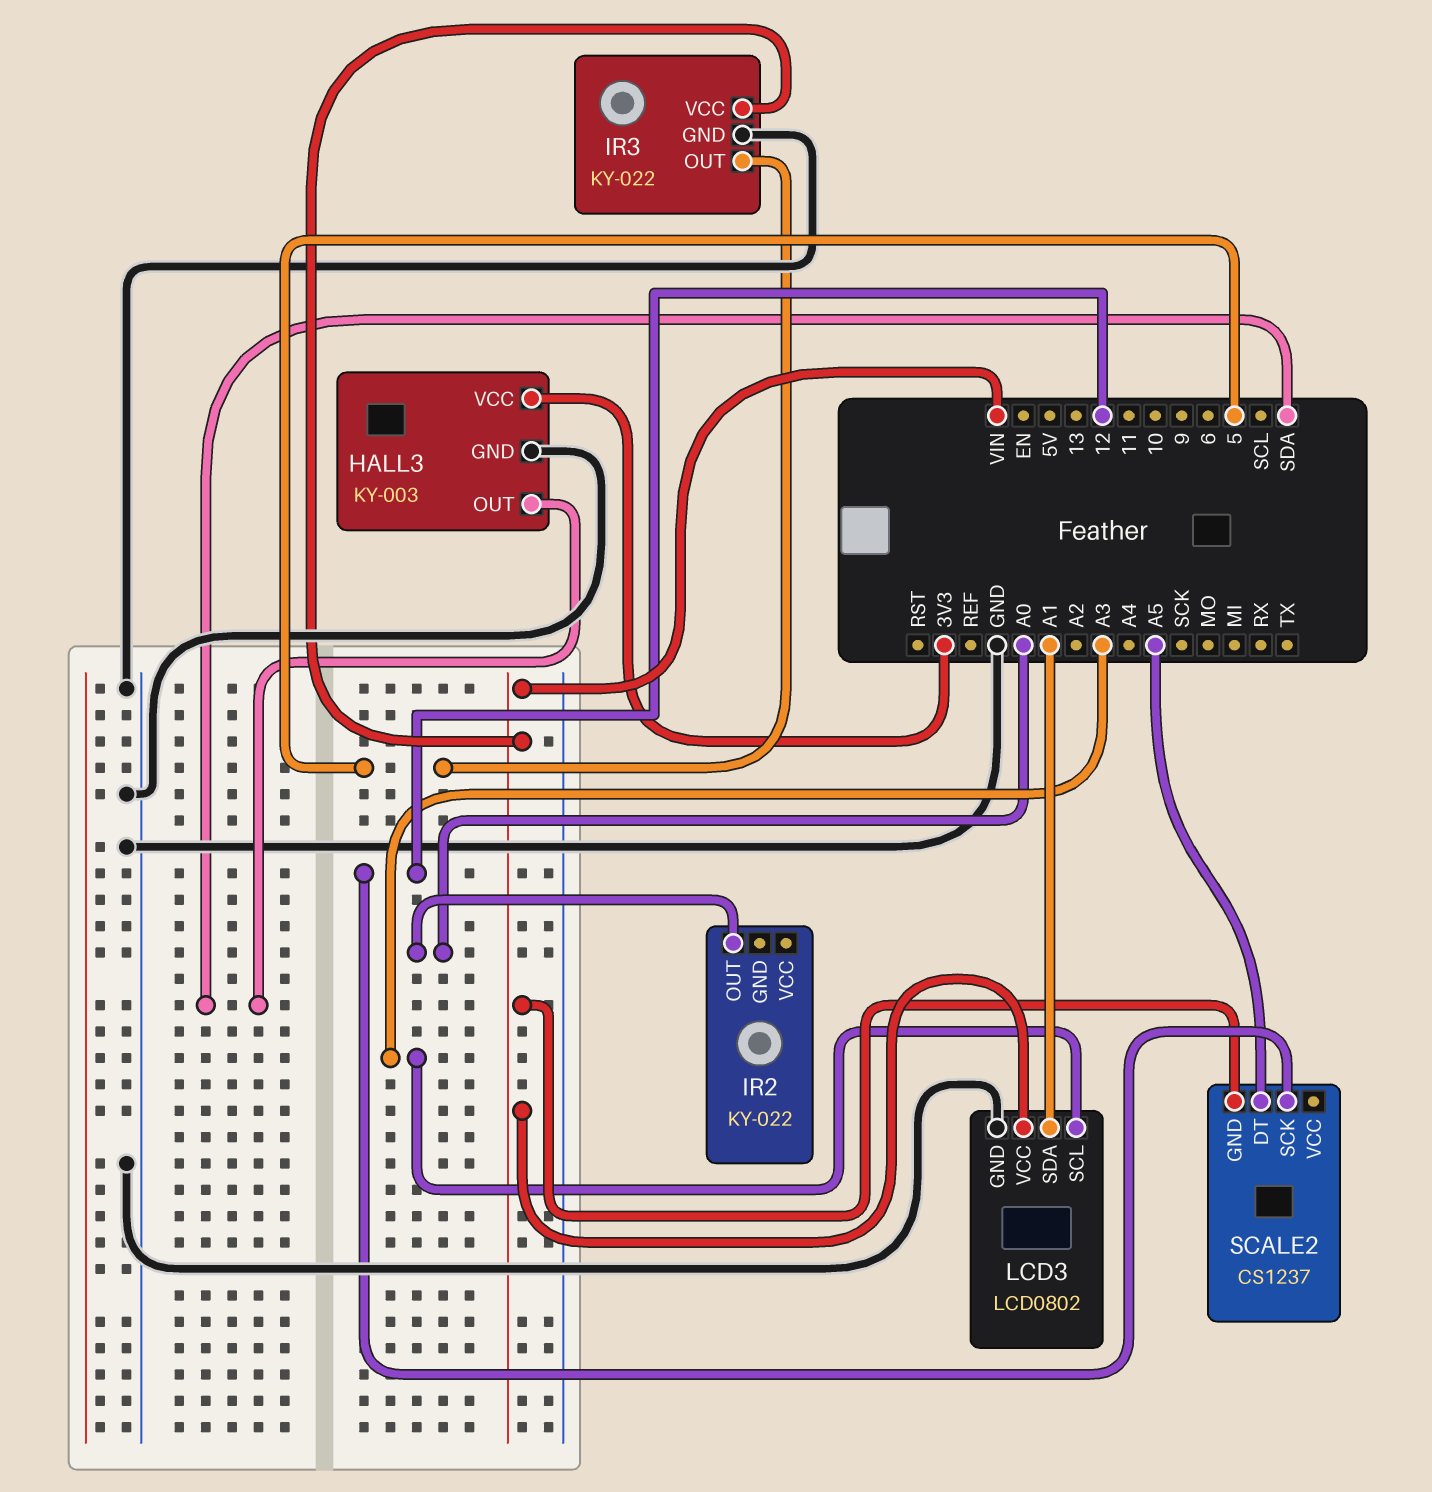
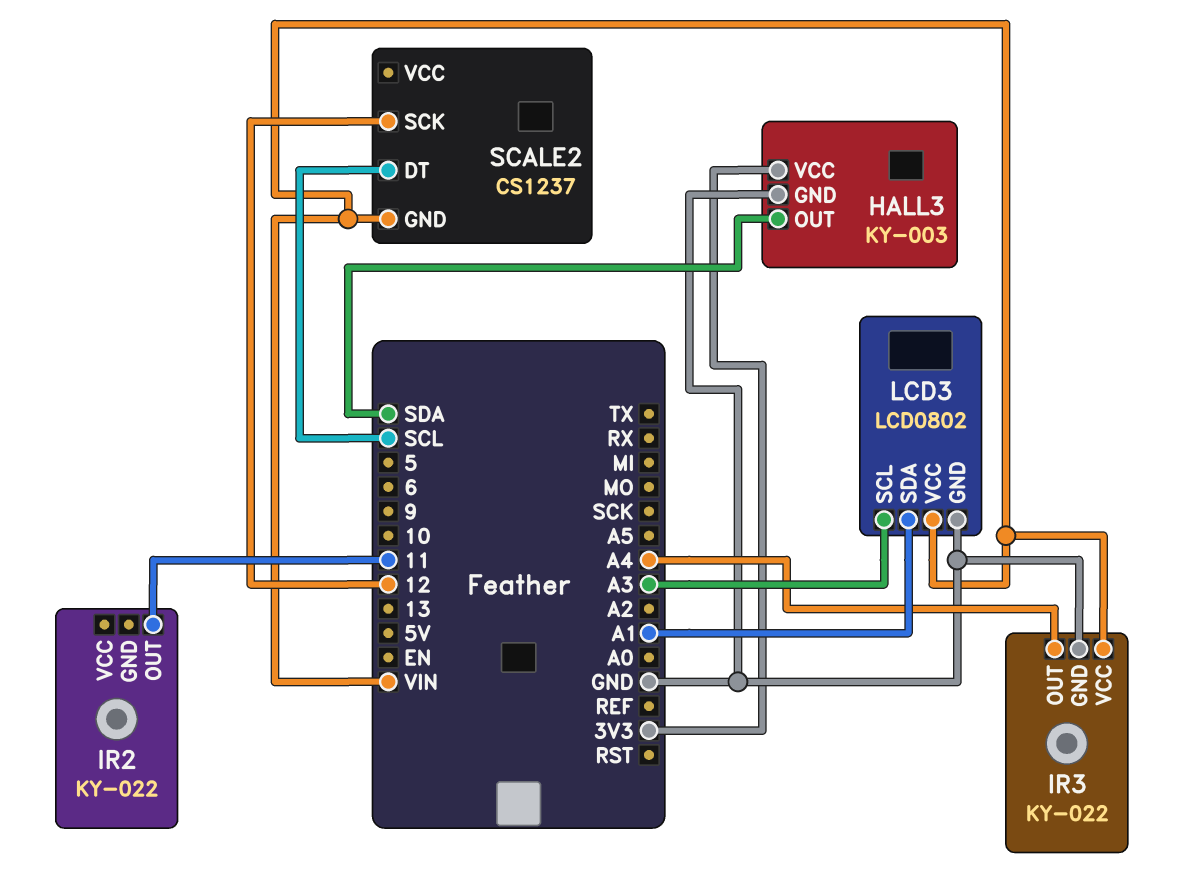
IR2 pin OUT: A0 -> 11
IR3 pin OUT: 5 -> A4
SCALE2 pin DT: A5 -> SCL

